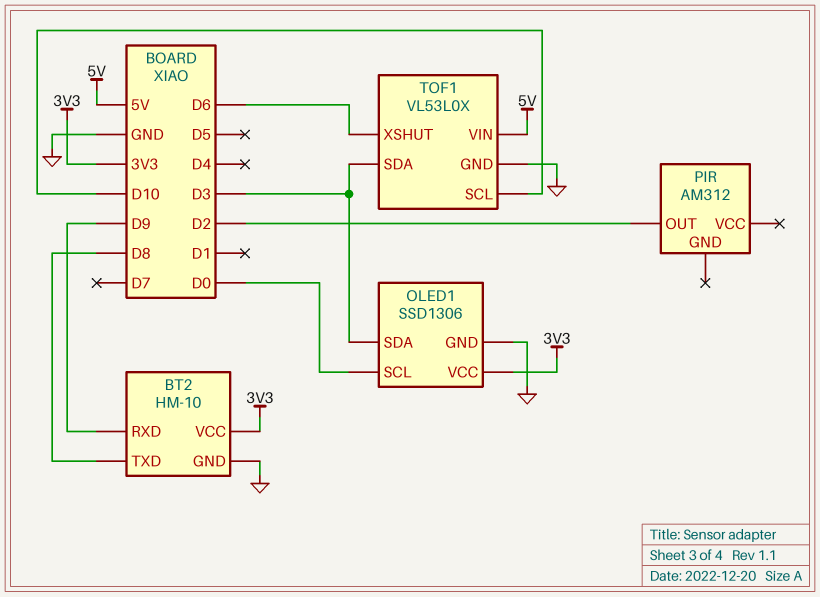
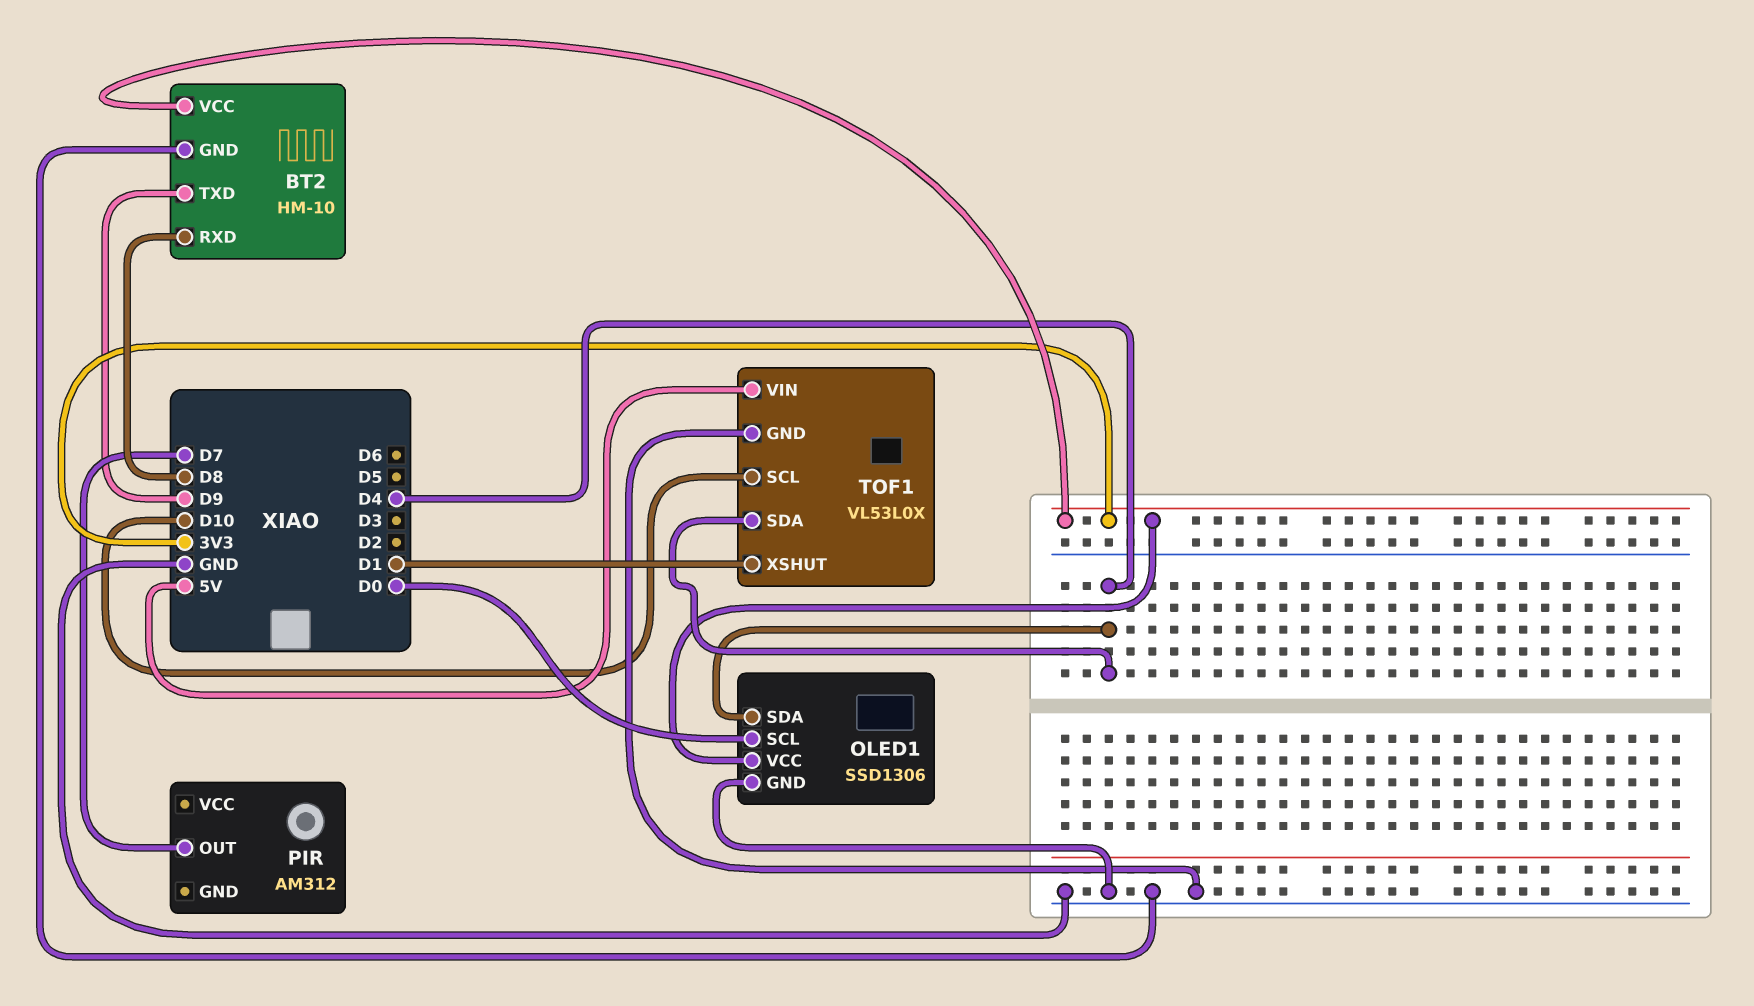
BT2 pin RXD: D9 -> D8
BT2 pin TXD: D8 -> D9
OLED1 pin SDA: D3 -> D4
PIR pin OUT: D2 -> D7
TOF1 pin SDA: D3 -> D4
TOF1 pin XSHUT: D6 -> D1

